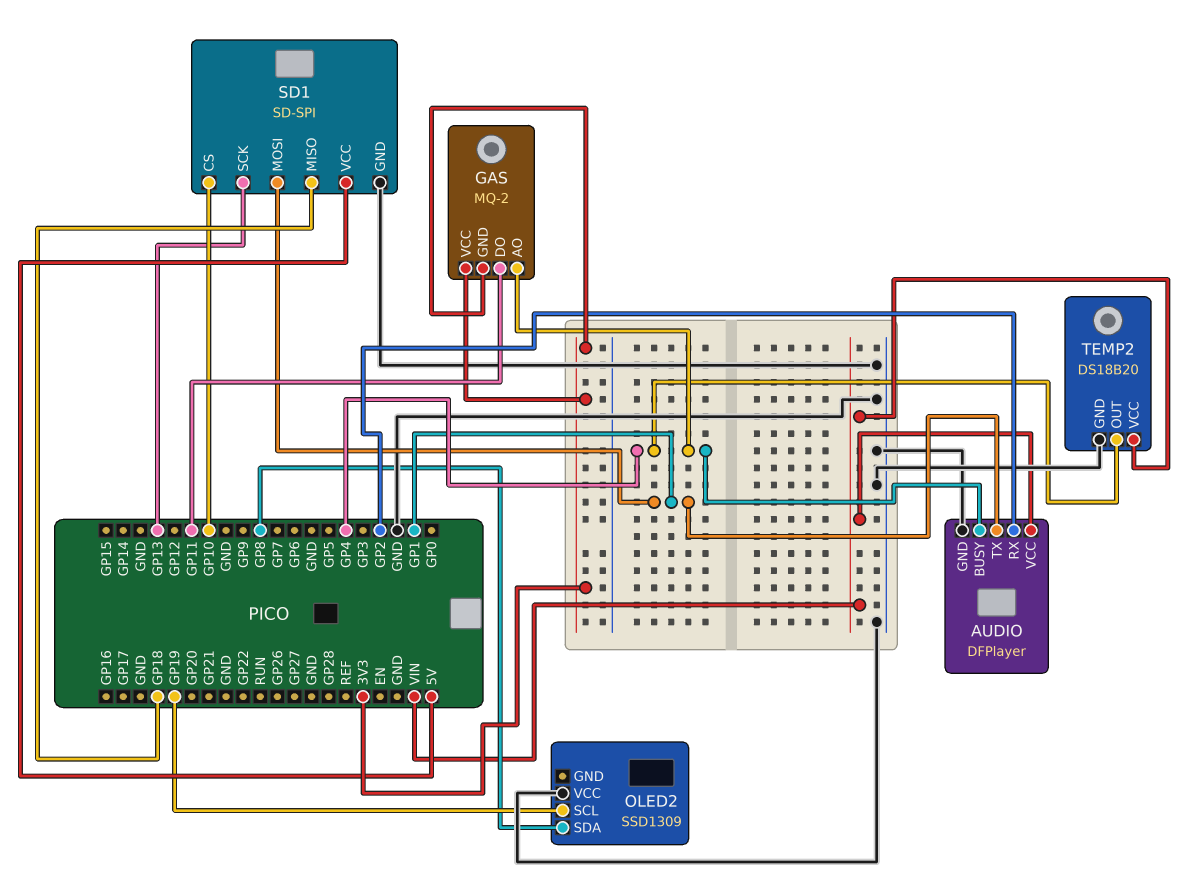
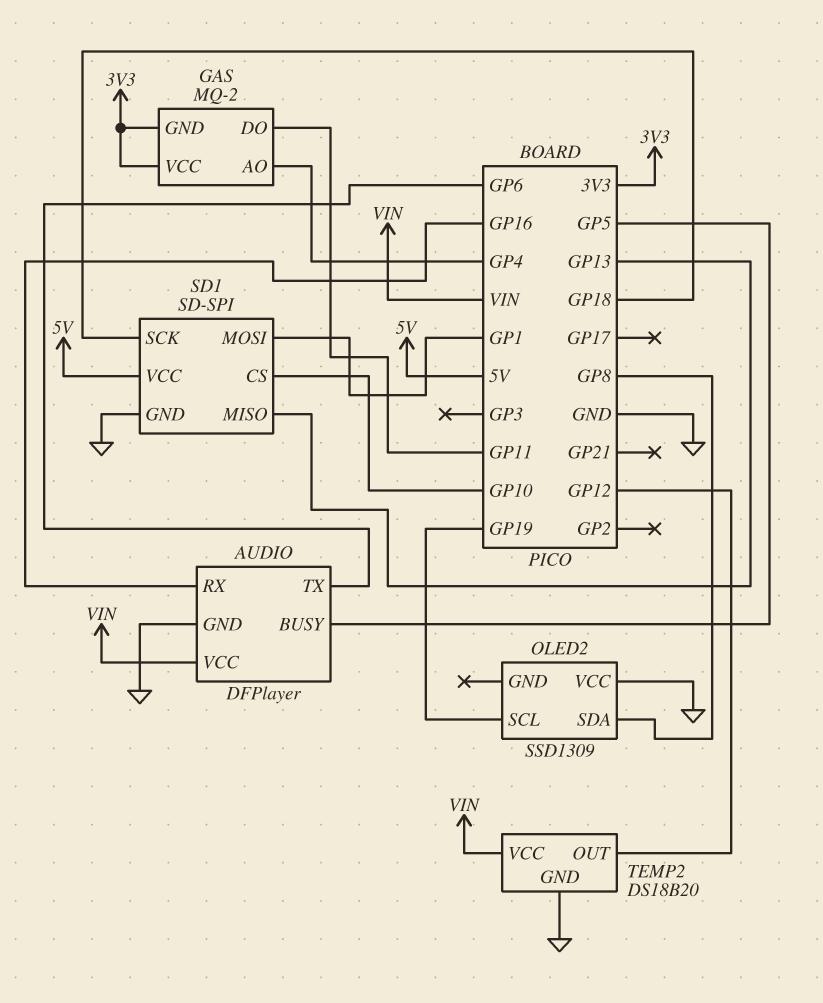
AUDIO pin BUSY: GP4 -> GP5
AUDIO pin RX: GP2 -> GP16
AUDIO pin TX: GP1 -> GP6
SD1 pin MISO: GP18 -> GP13
SD1 pin SCK: GP13 -> GP18
TEMP2 pin OUT: GP4 -> GP12

